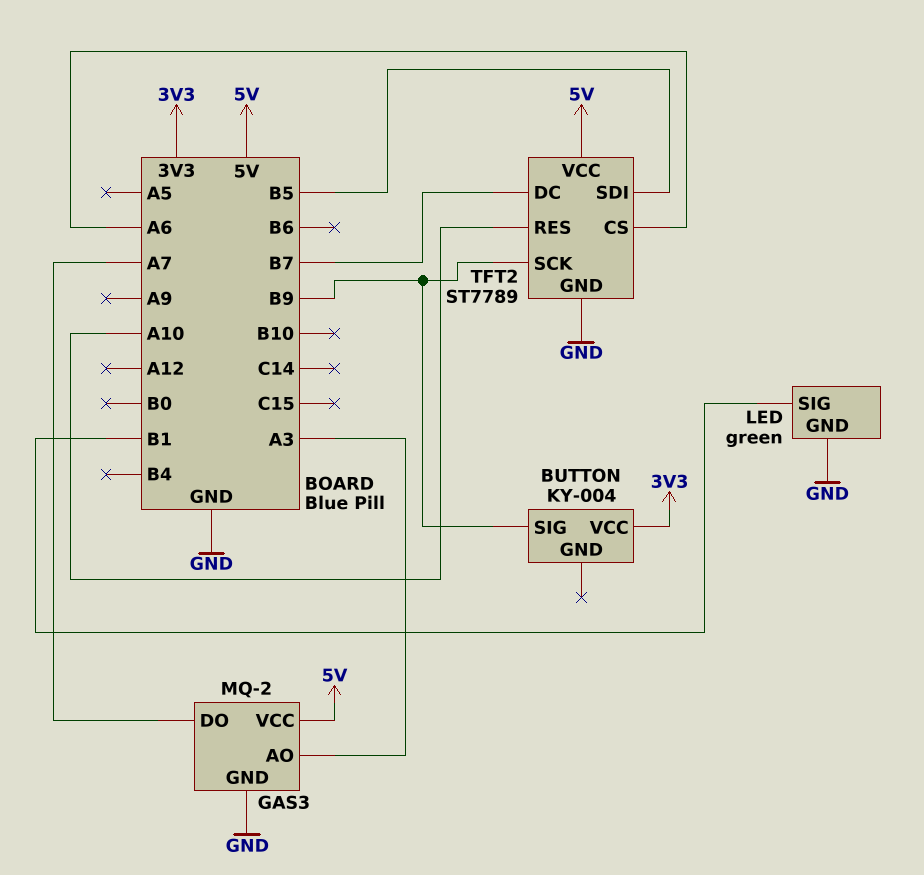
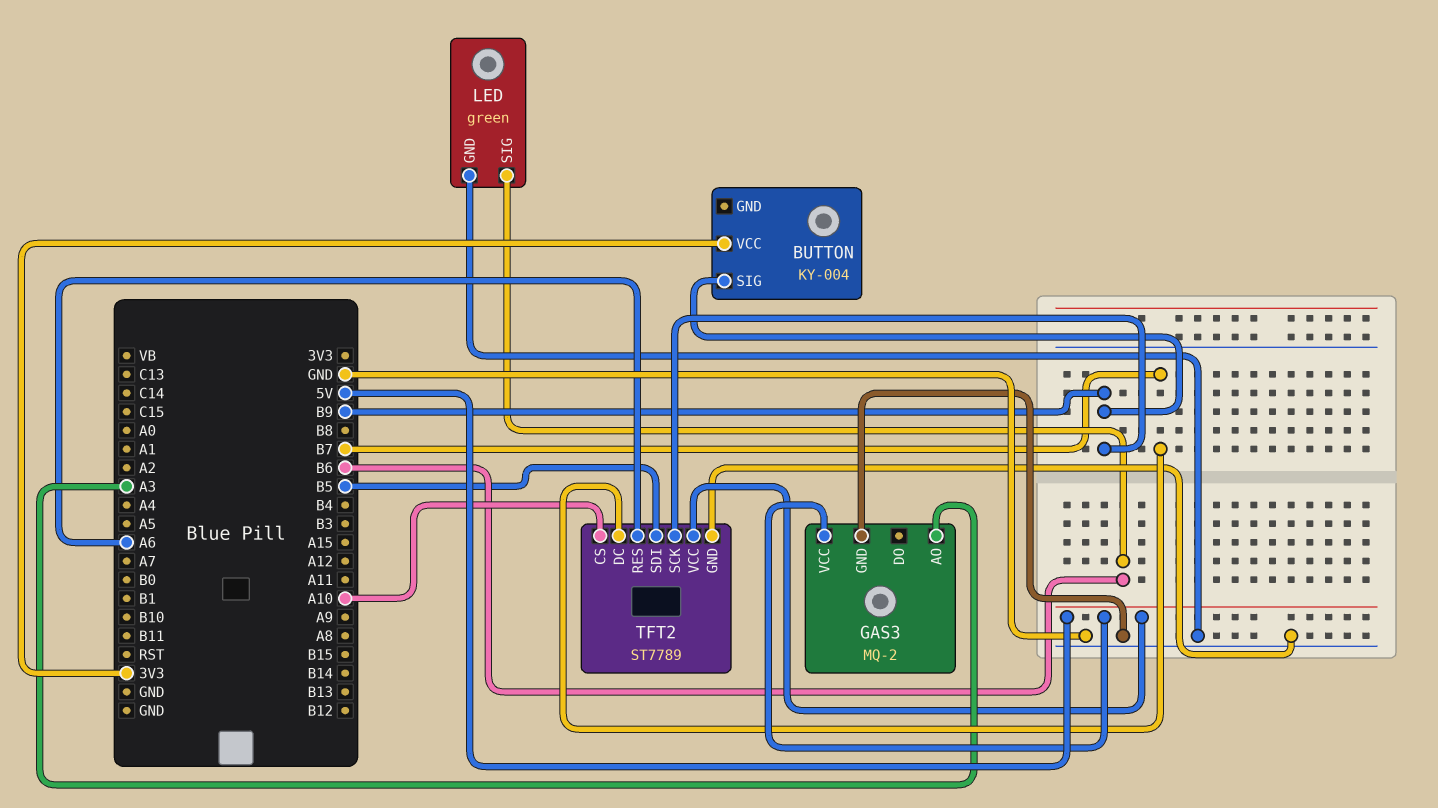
GAS3 pin DO: A7 -> none
LED pin SIG: B1 -> B6
TFT2 pin CS: A6 -> A10
TFT2 pin RES: A10 -> A6

